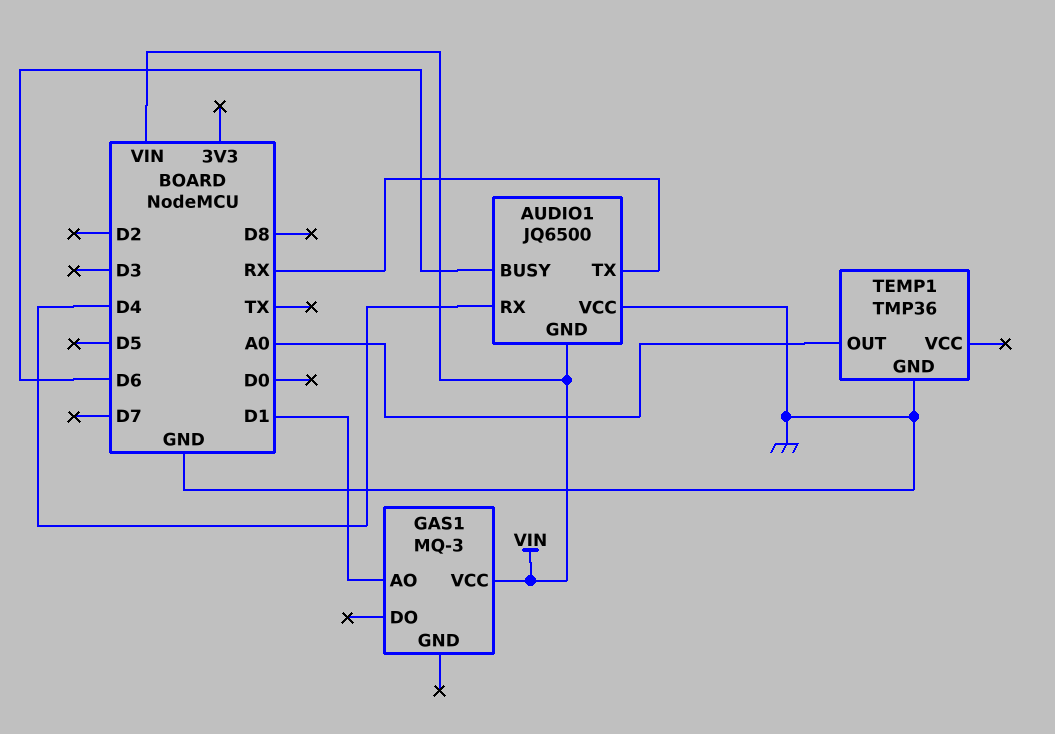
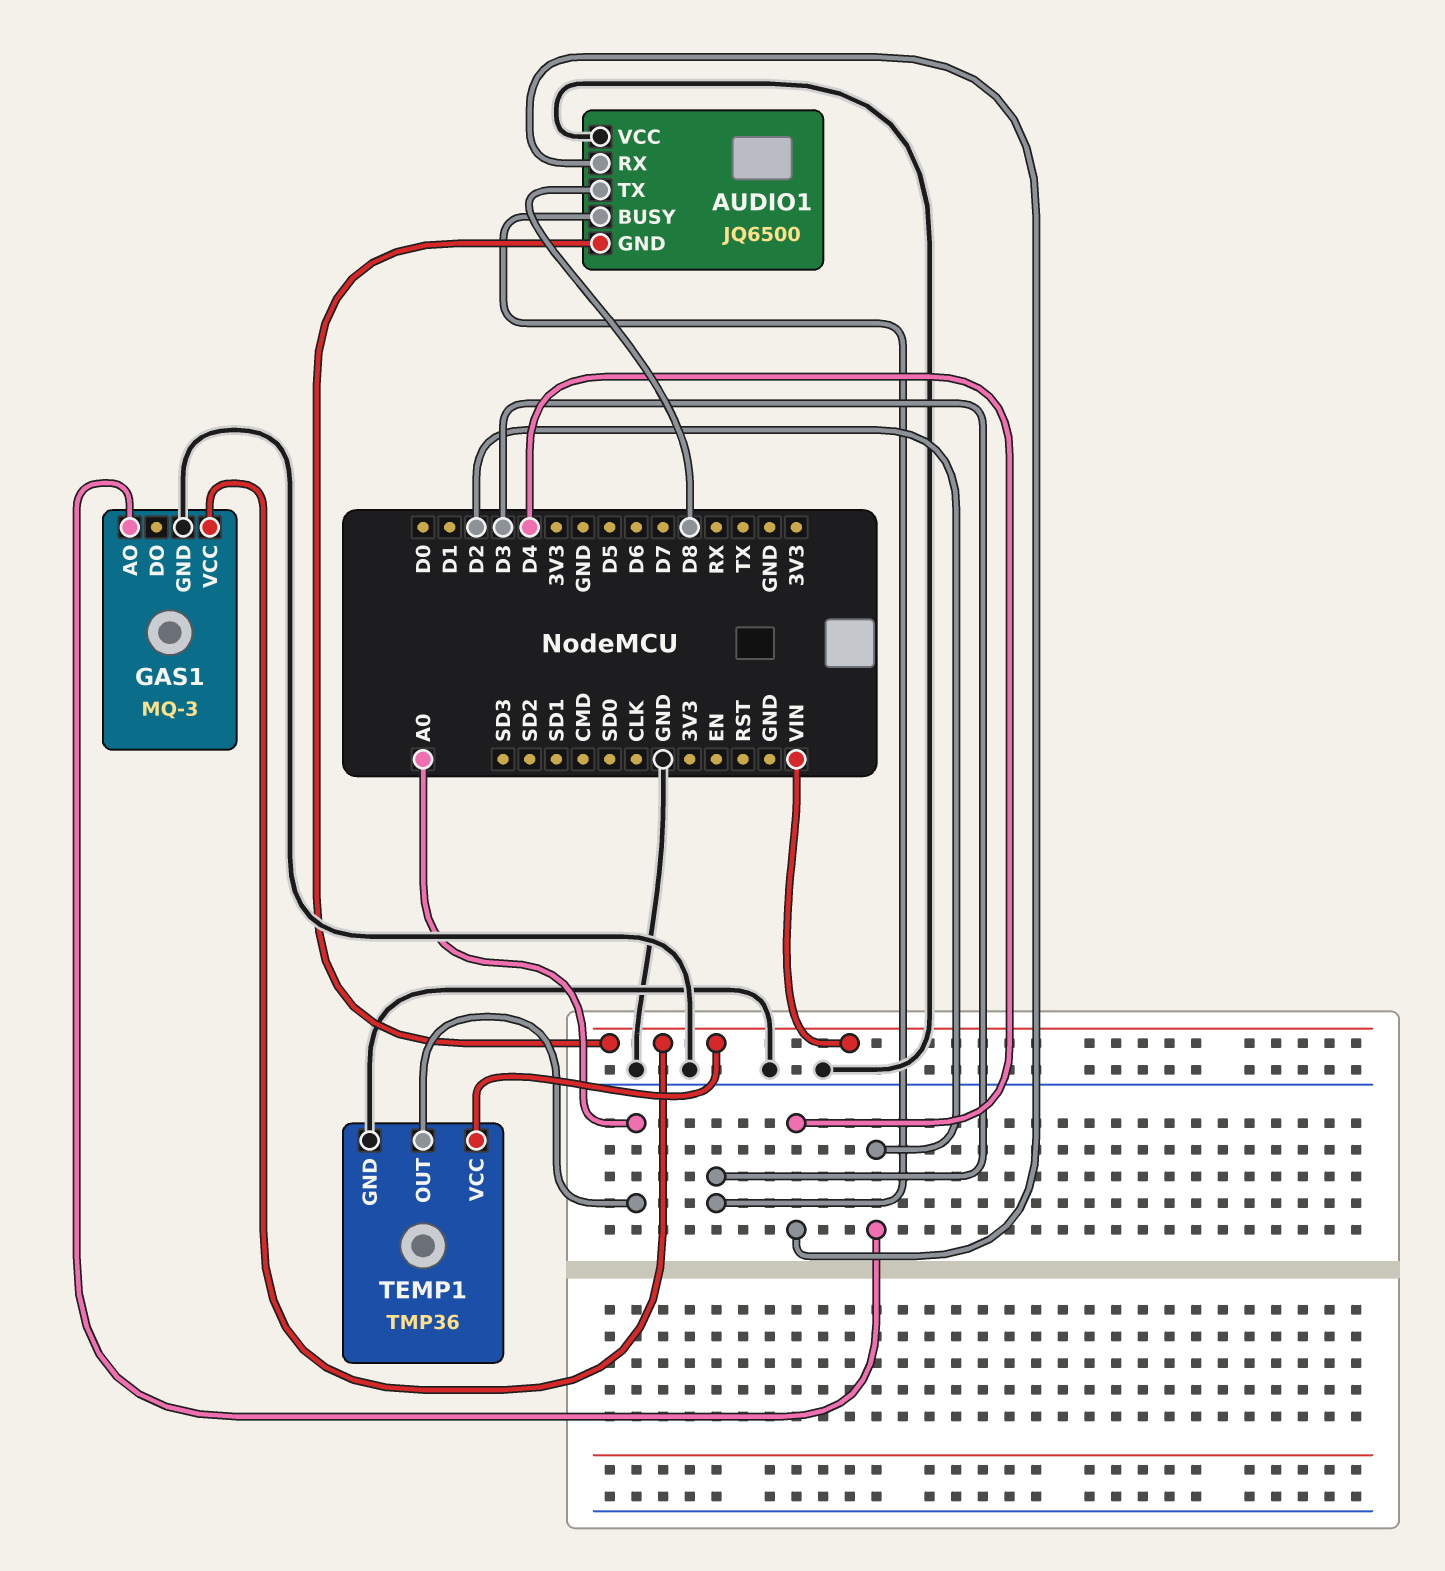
AUDIO1 pin BUSY: D6 -> D3
AUDIO1 pin TX: RX -> D8
GAS1 pin AO: D1 -> D2
GAS1 pin GND: none -> GND
TEMP1 pin VCC: none -> VIN

